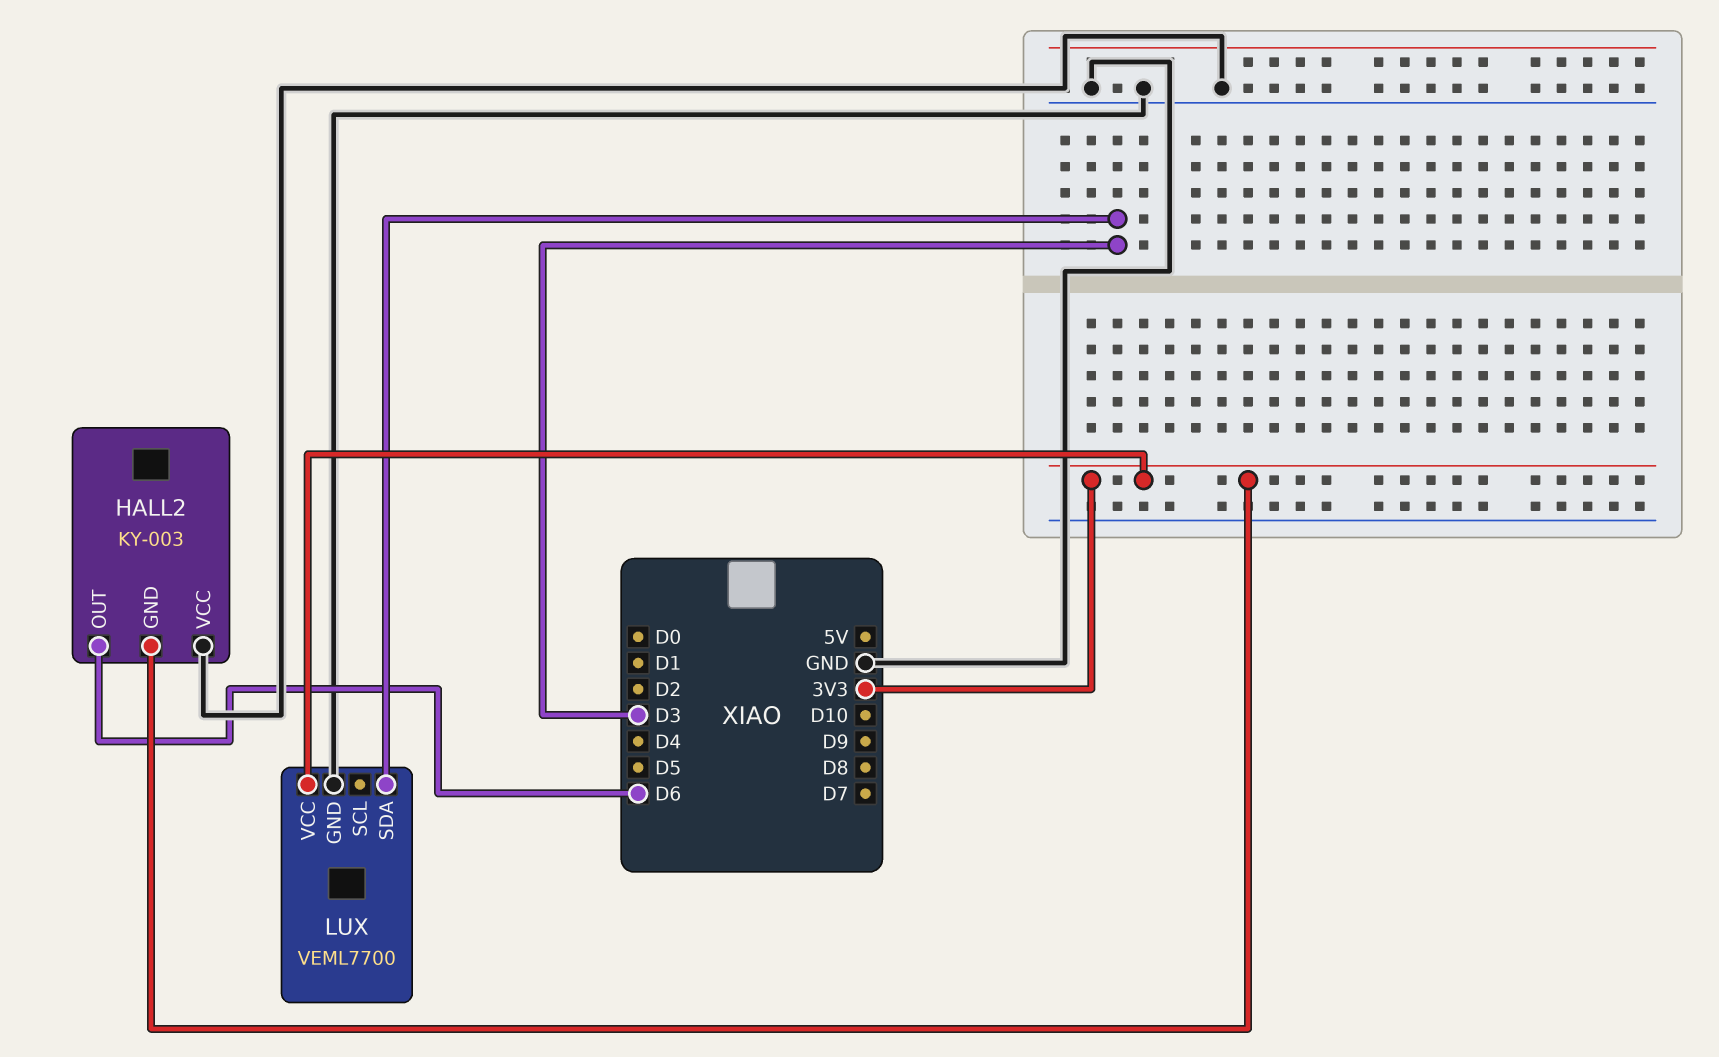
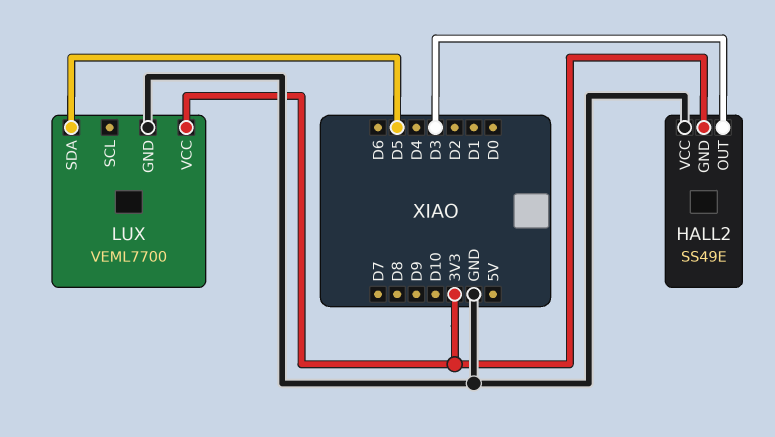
HALL2: KY-003 -> SS49E
HALL2 pin OUT: D6 -> D3
LUX pin SDA: D3 -> D5

